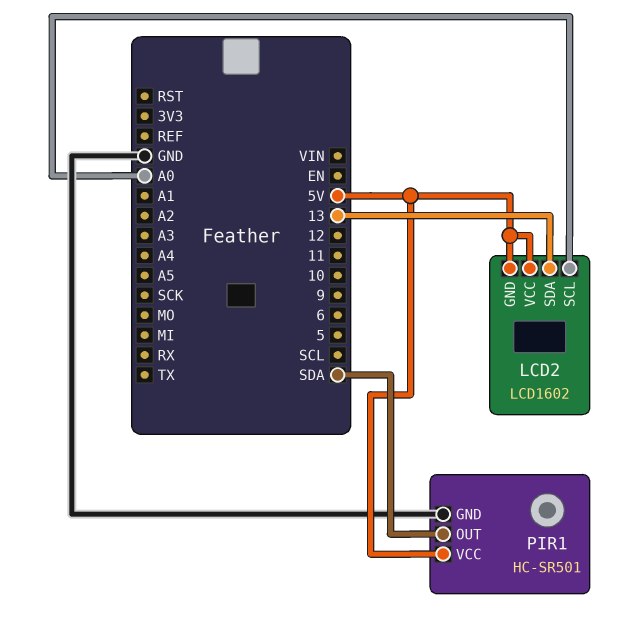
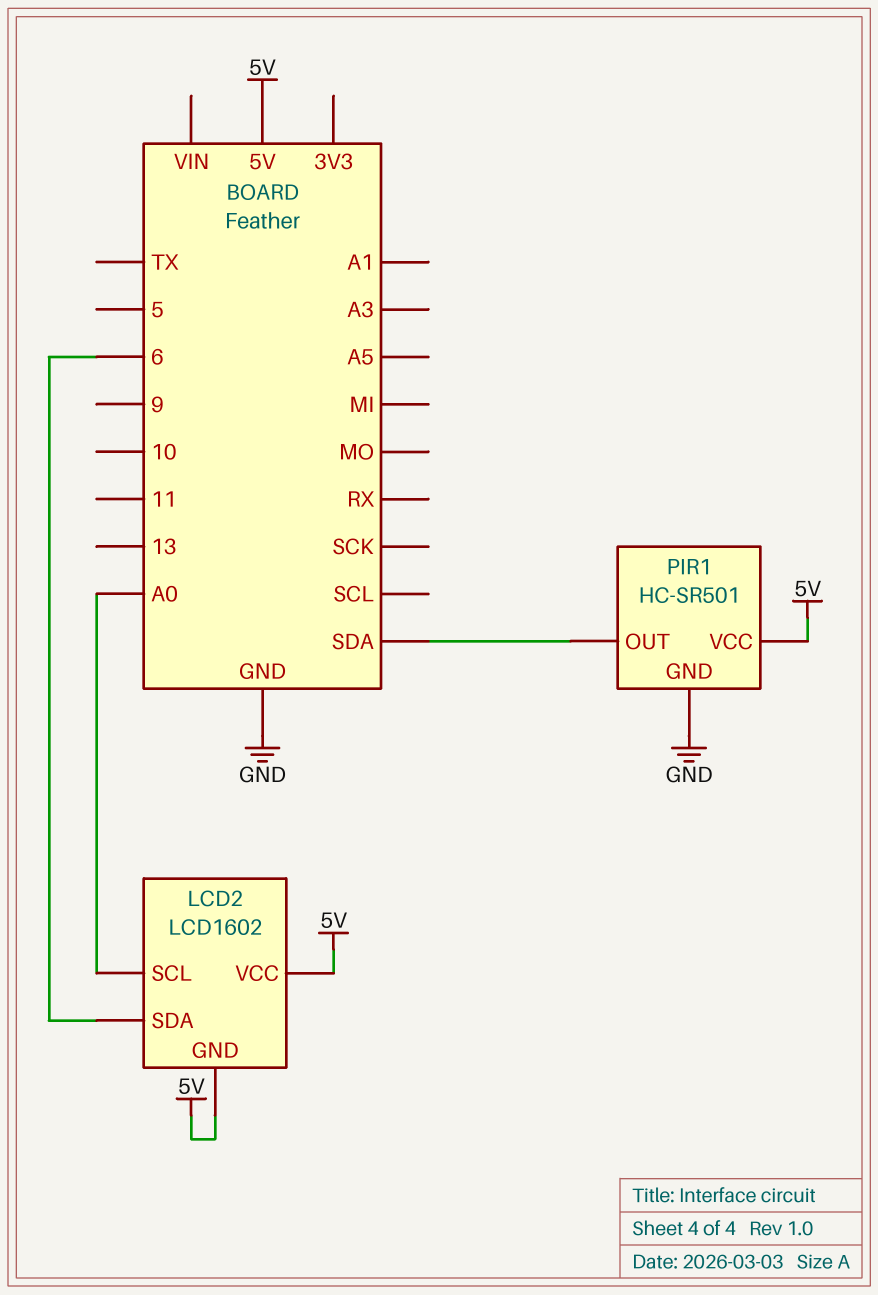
LCD2 pin SDA: 13 -> 6

